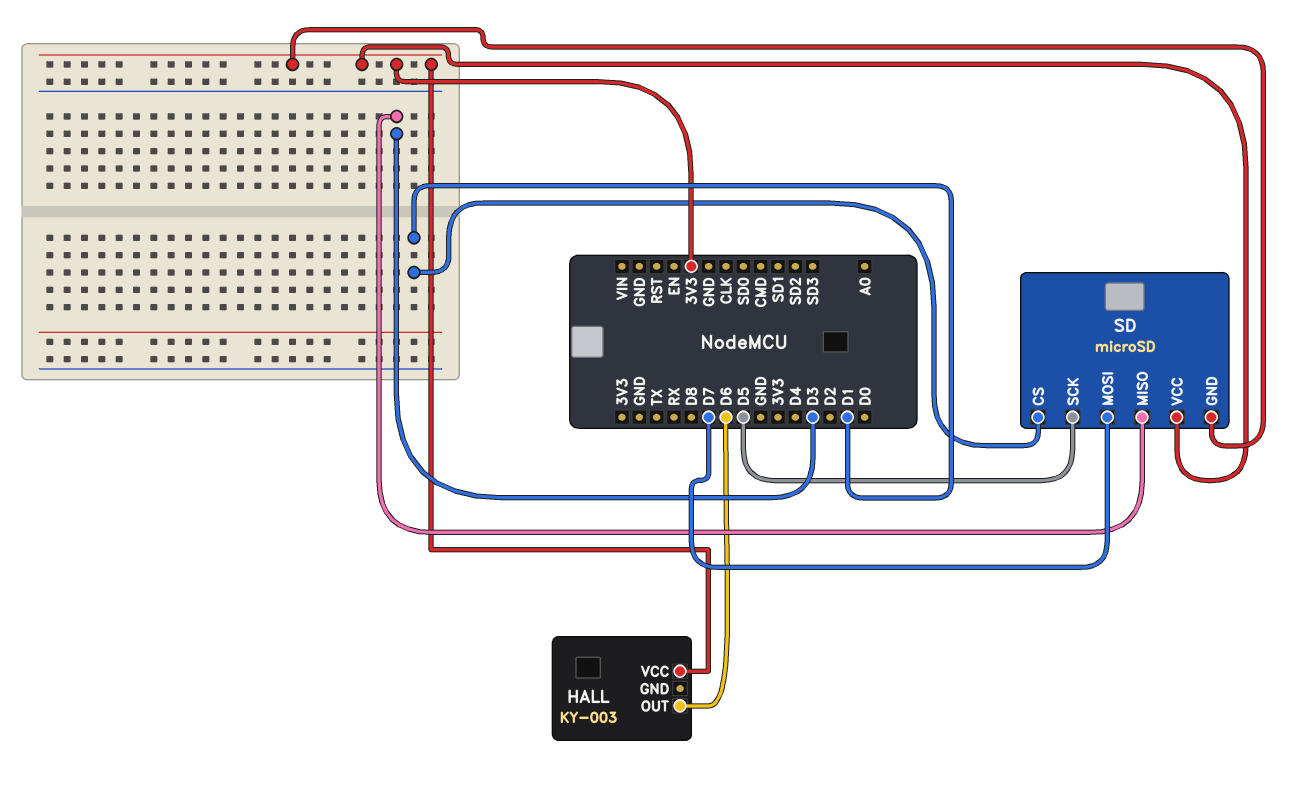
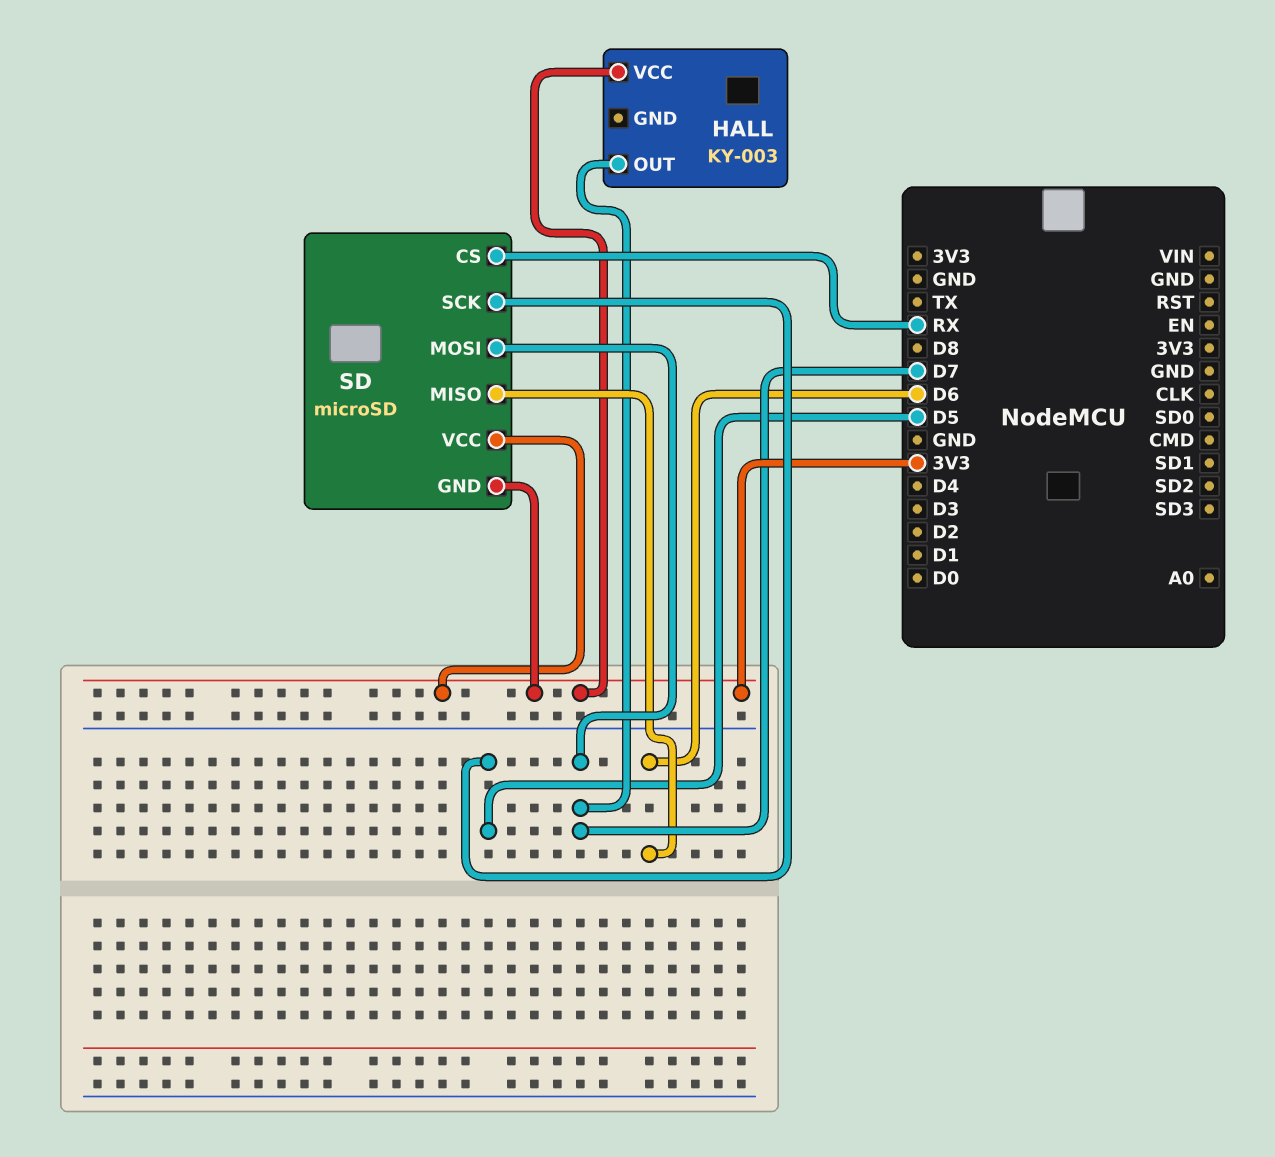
HALL pin OUT: D6 -> D7
SD pin CS: D1 -> RX
SD pin MISO: D3 -> D6

